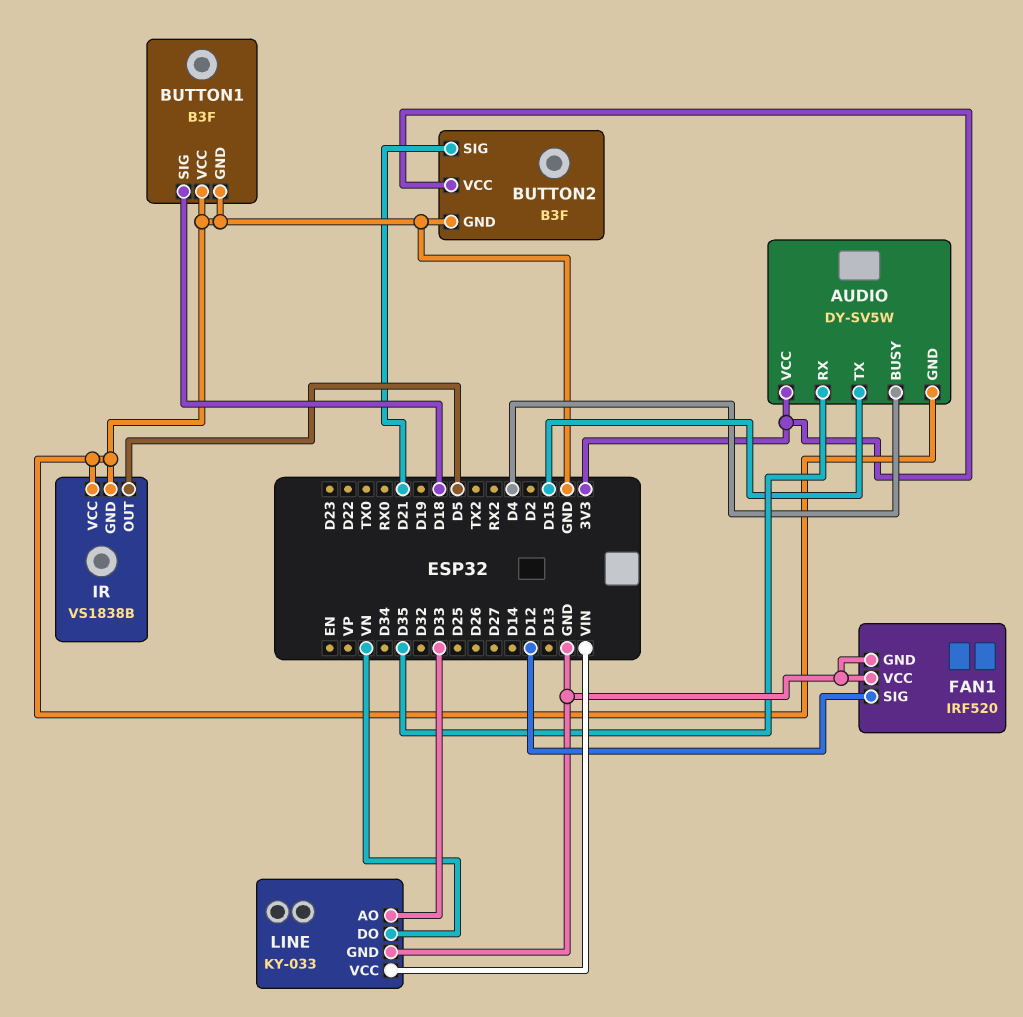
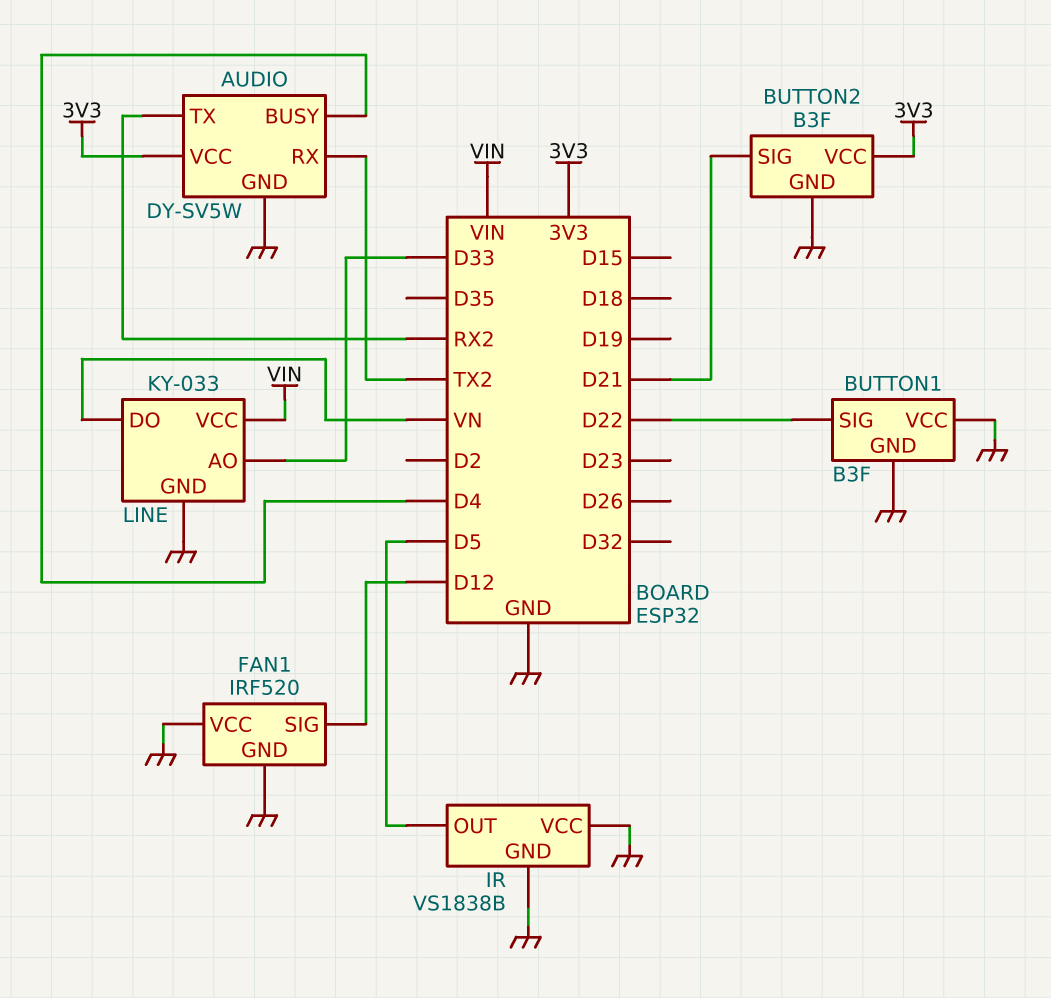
AUDIO pin RX: D35 -> TX2
AUDIO pin TX: D15 -> RX2
BUTTON1 pin SIG: D18 -> D22

